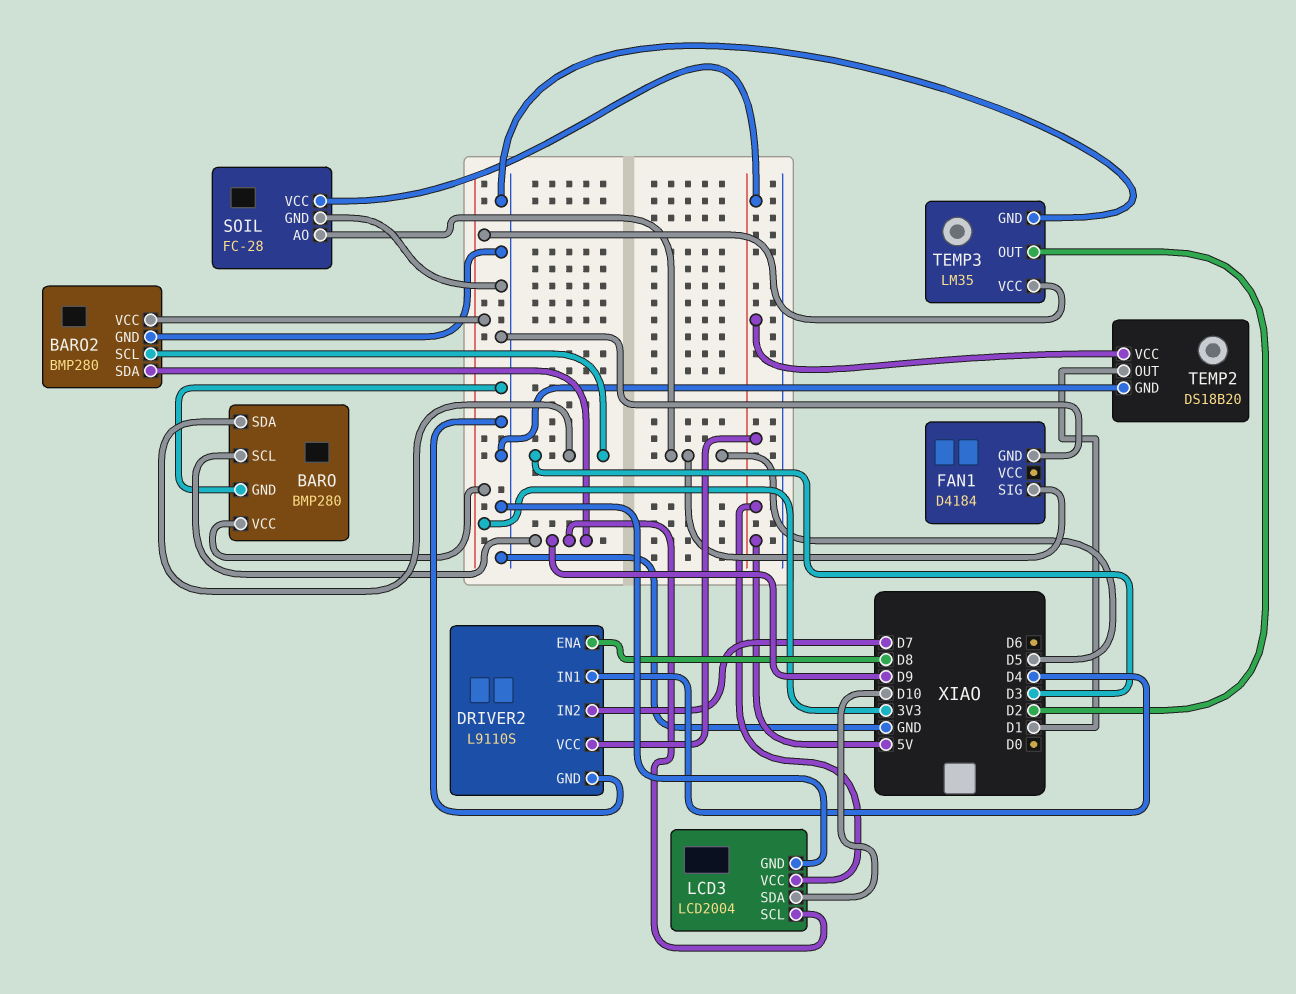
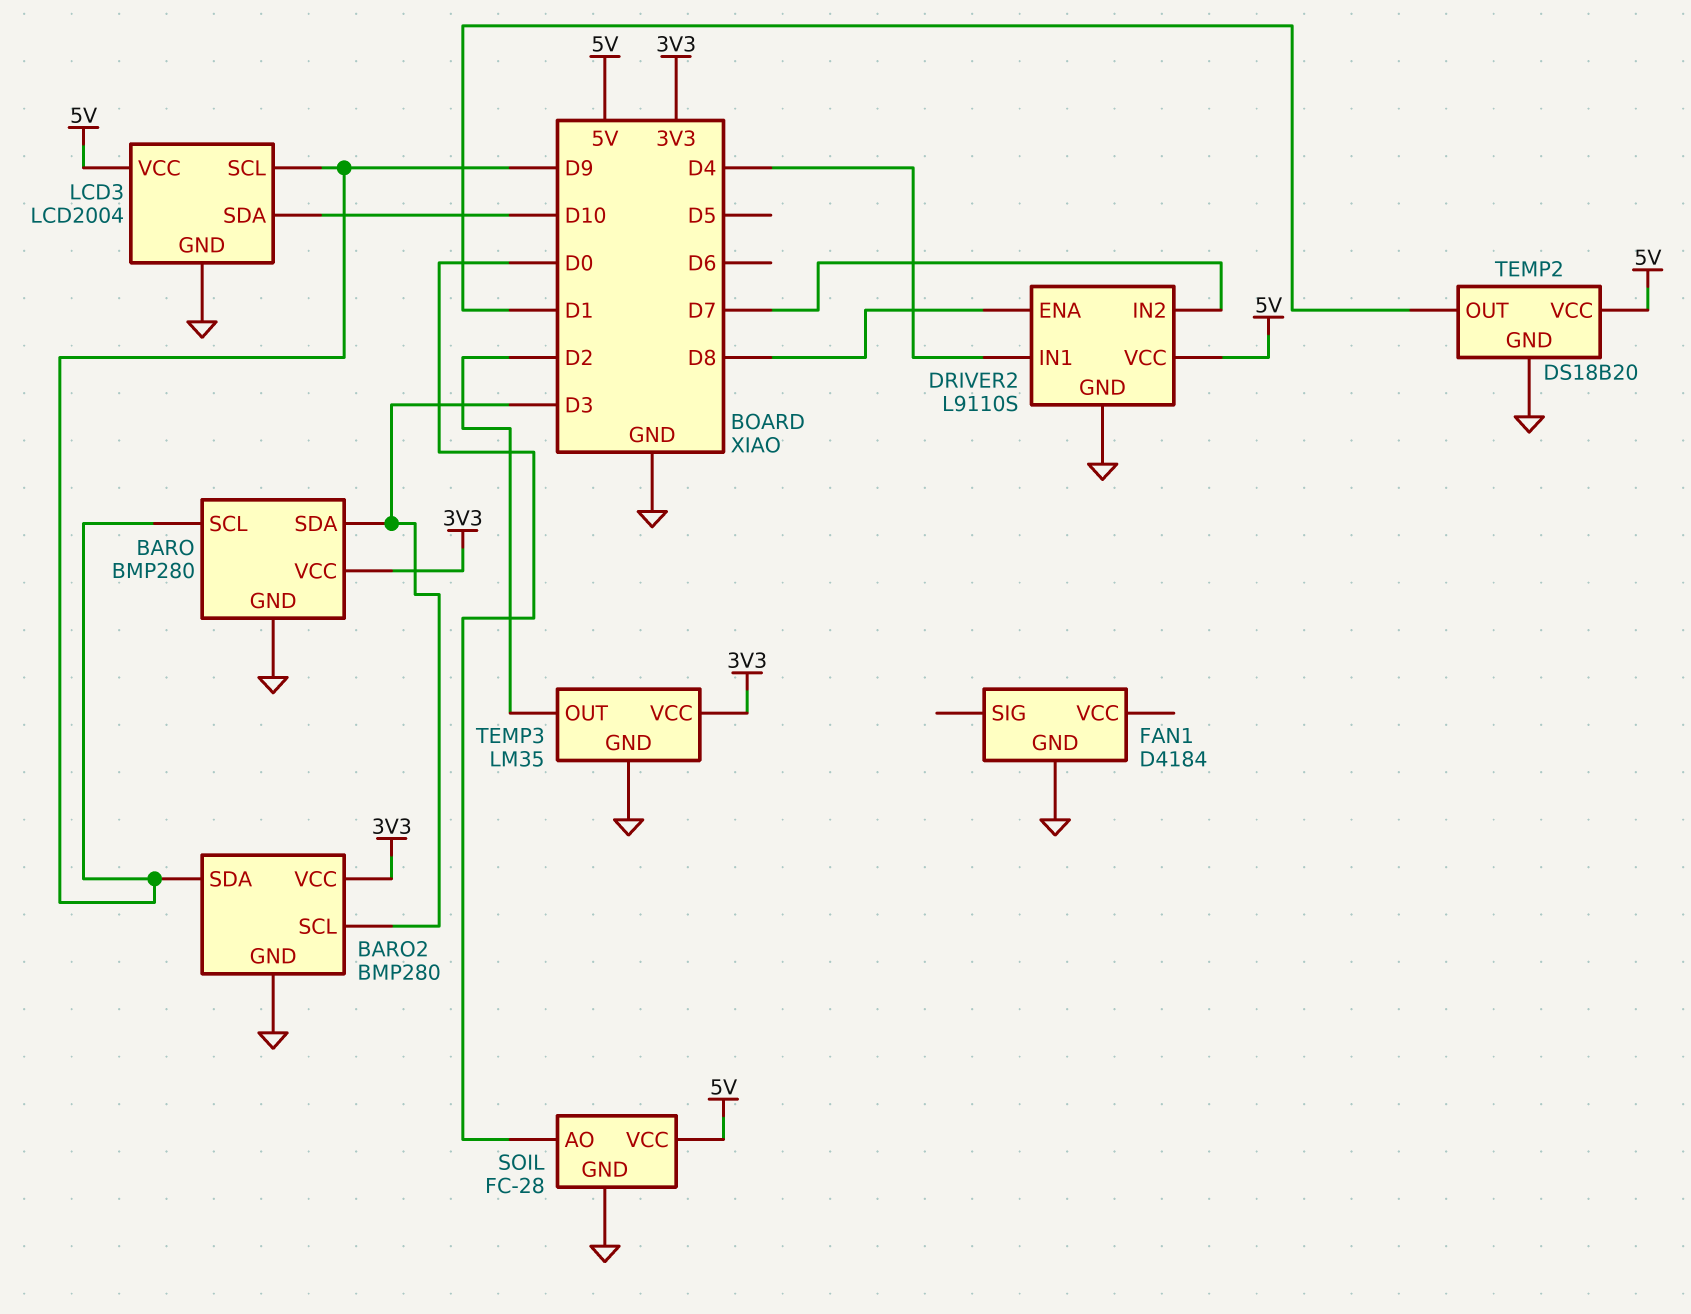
FAN1 pin SIG: D5 -> none
SOIL pin AO: D5 -> D0

